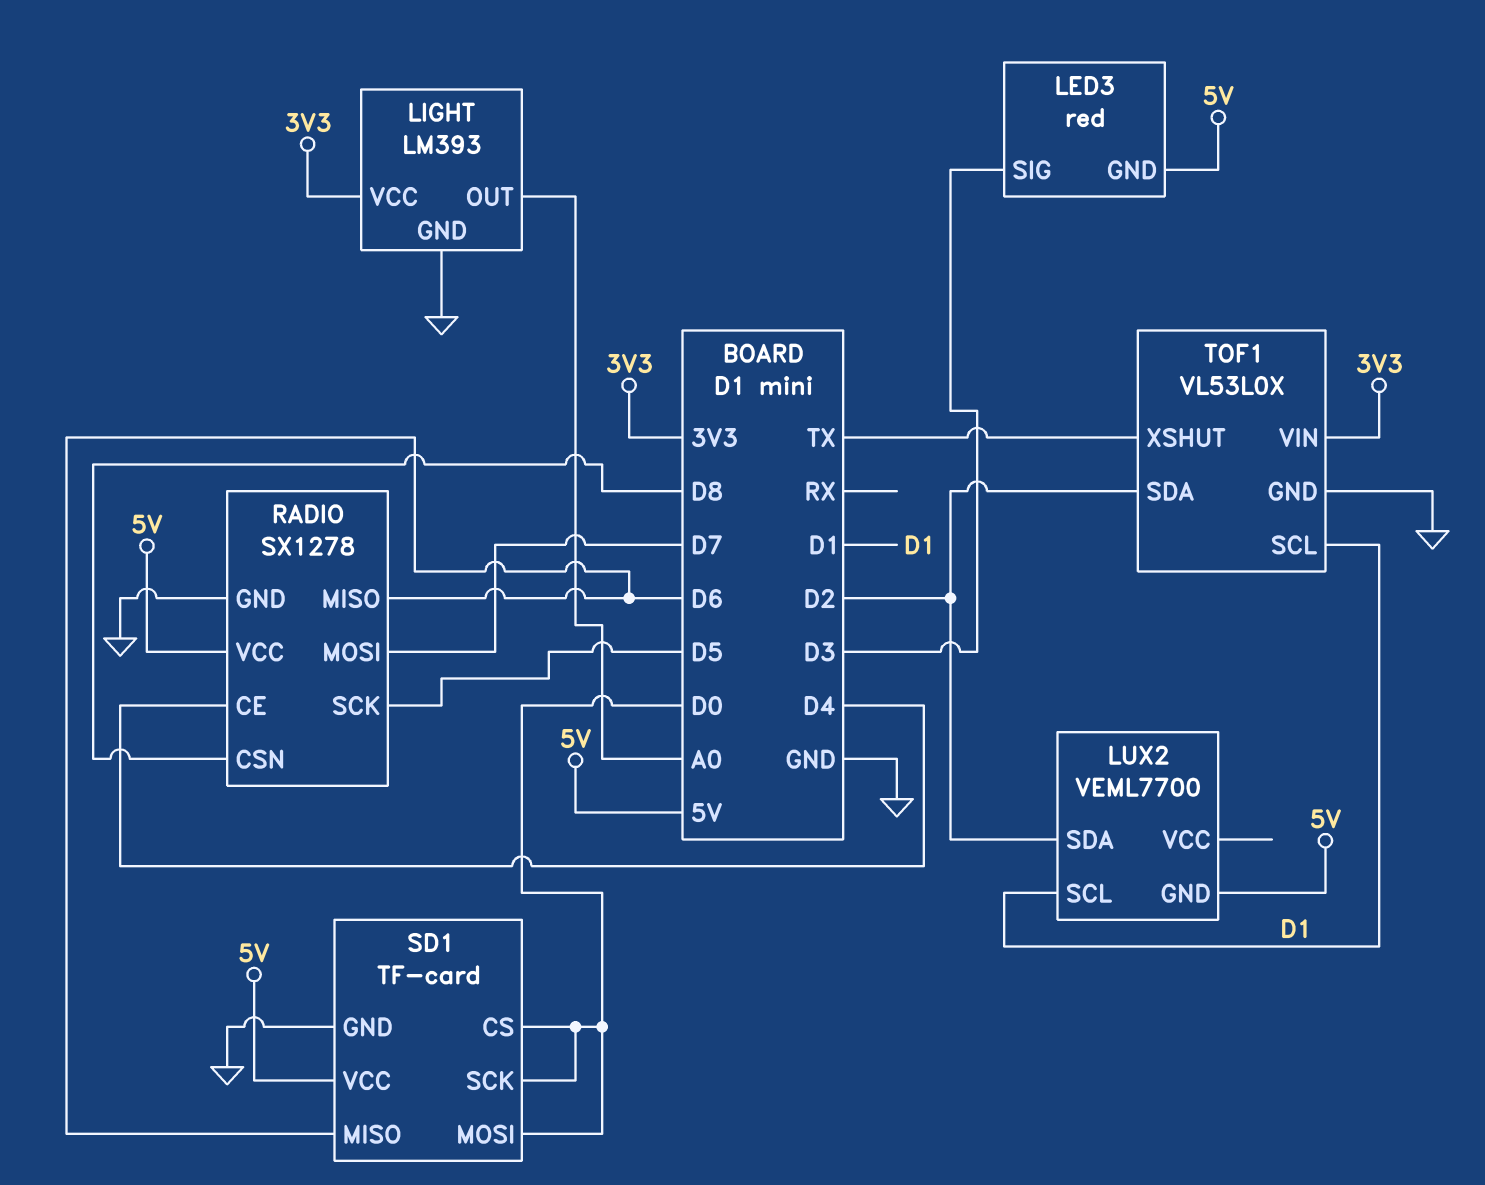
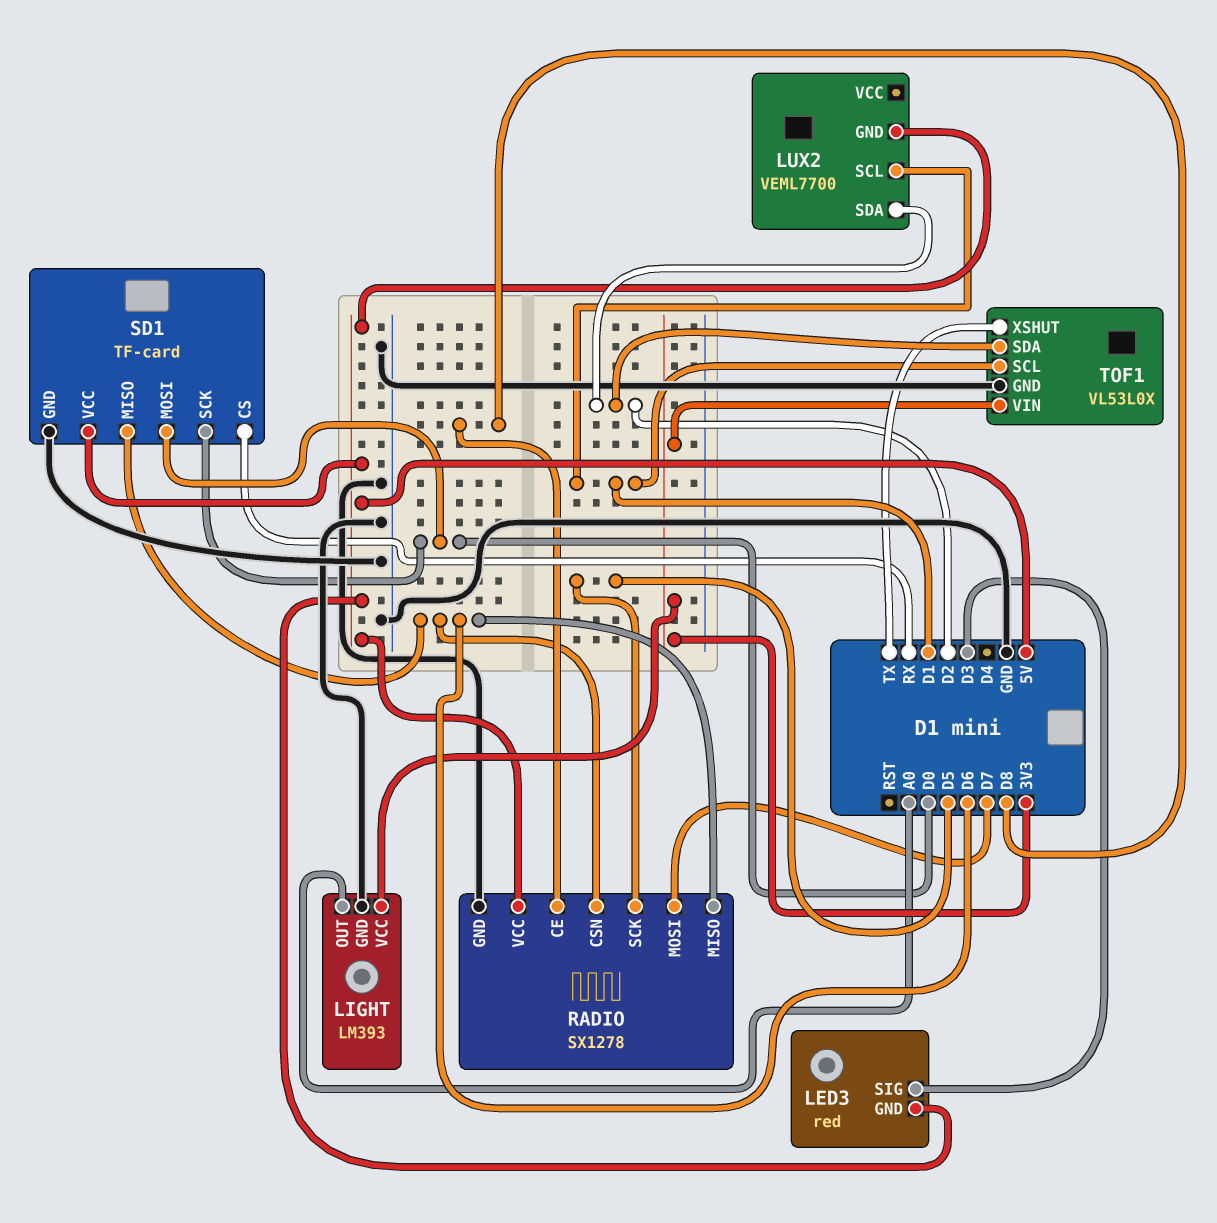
RADIO pin CE: D4 -> D8
RADIO pin CSN: D8 -> D6
SD1 pin CS: D0 -> RX

